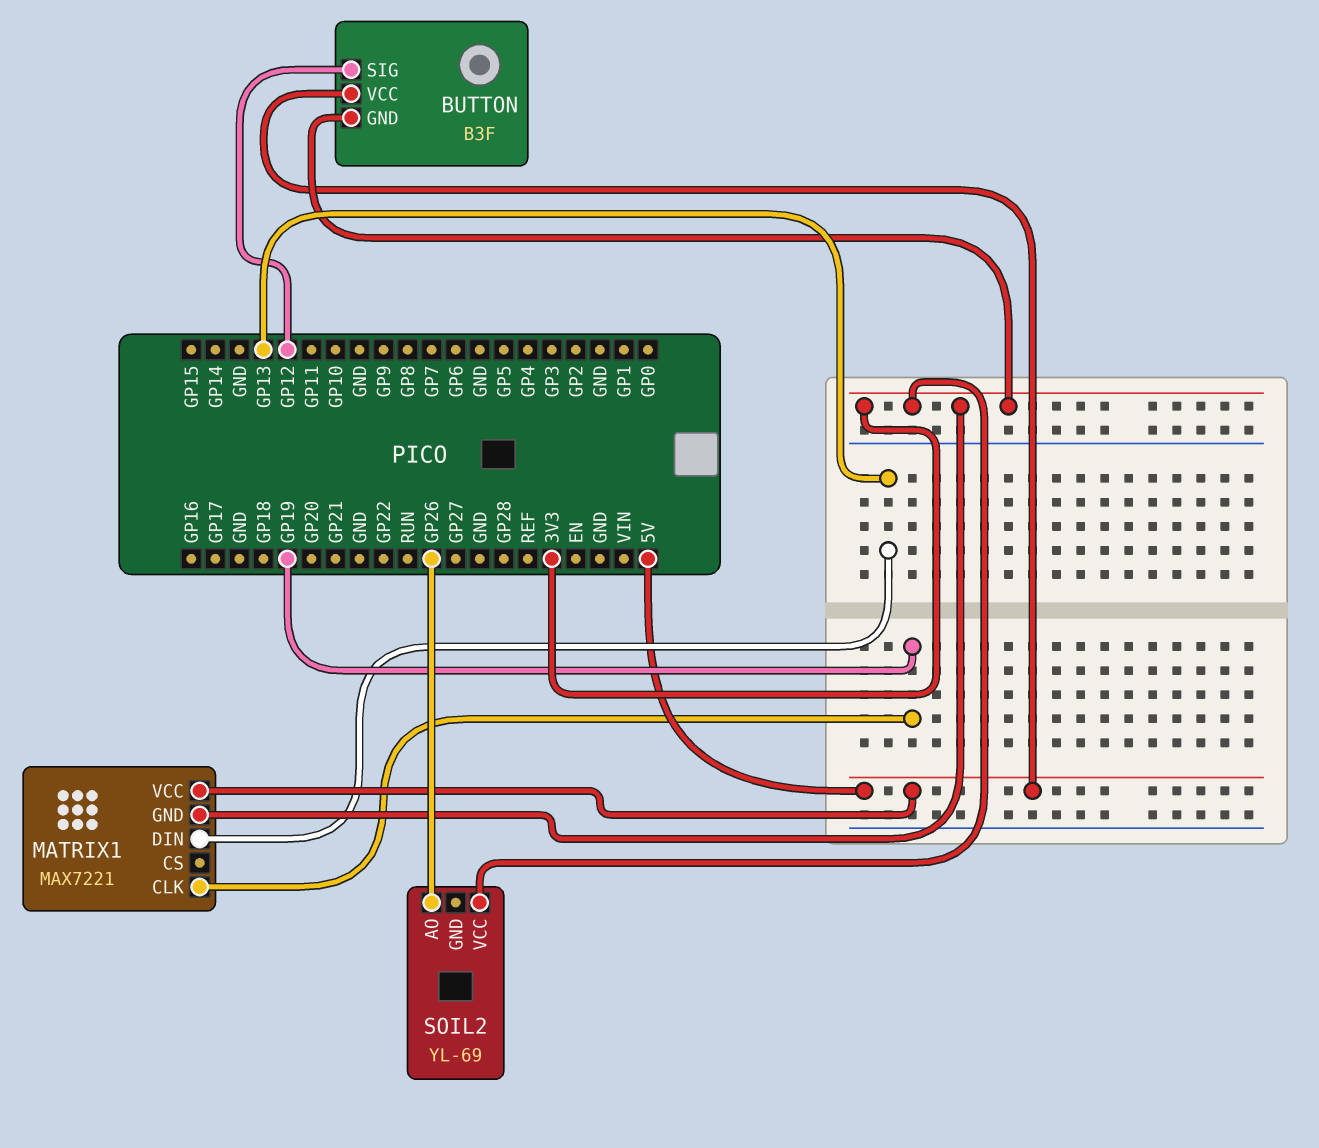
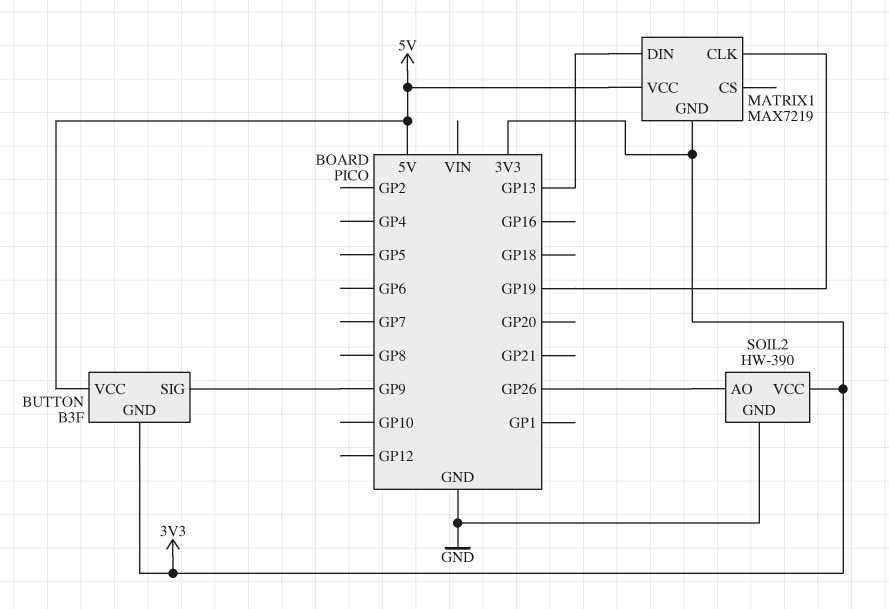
BUTTON pin SIG: GP12 -> GP9
MATRIX1: MAX7221 -> MAX7219
SOIL2: YL-69 -> HW-390
SOIL2 pin GND: none -> GND

